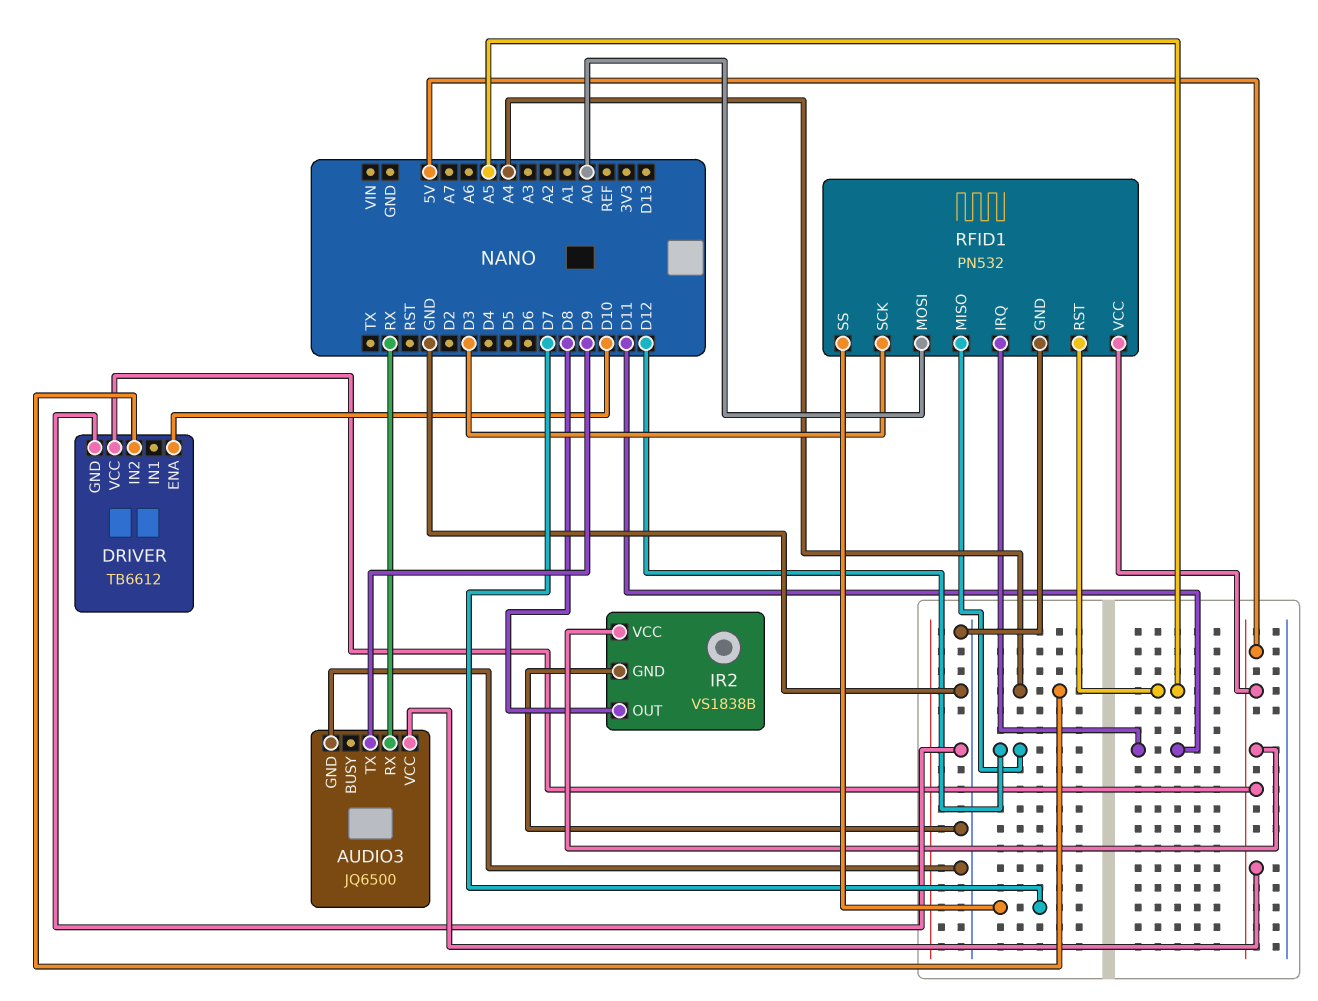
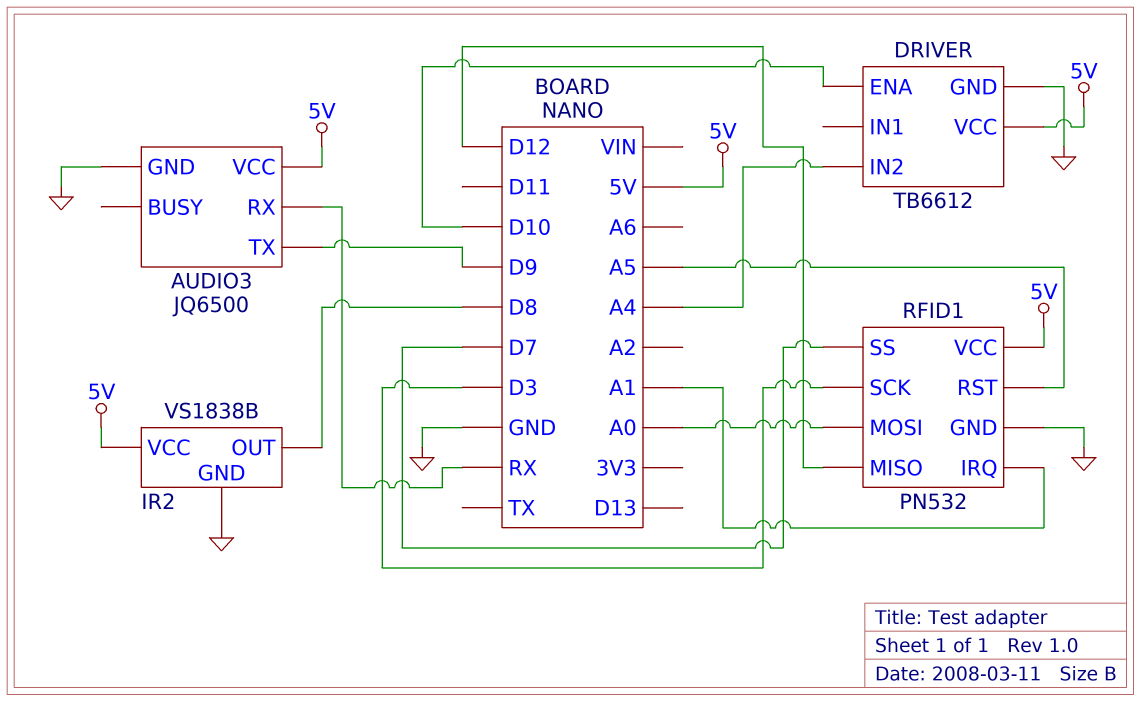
RFID1 pin IRQ: D11 -> A1

